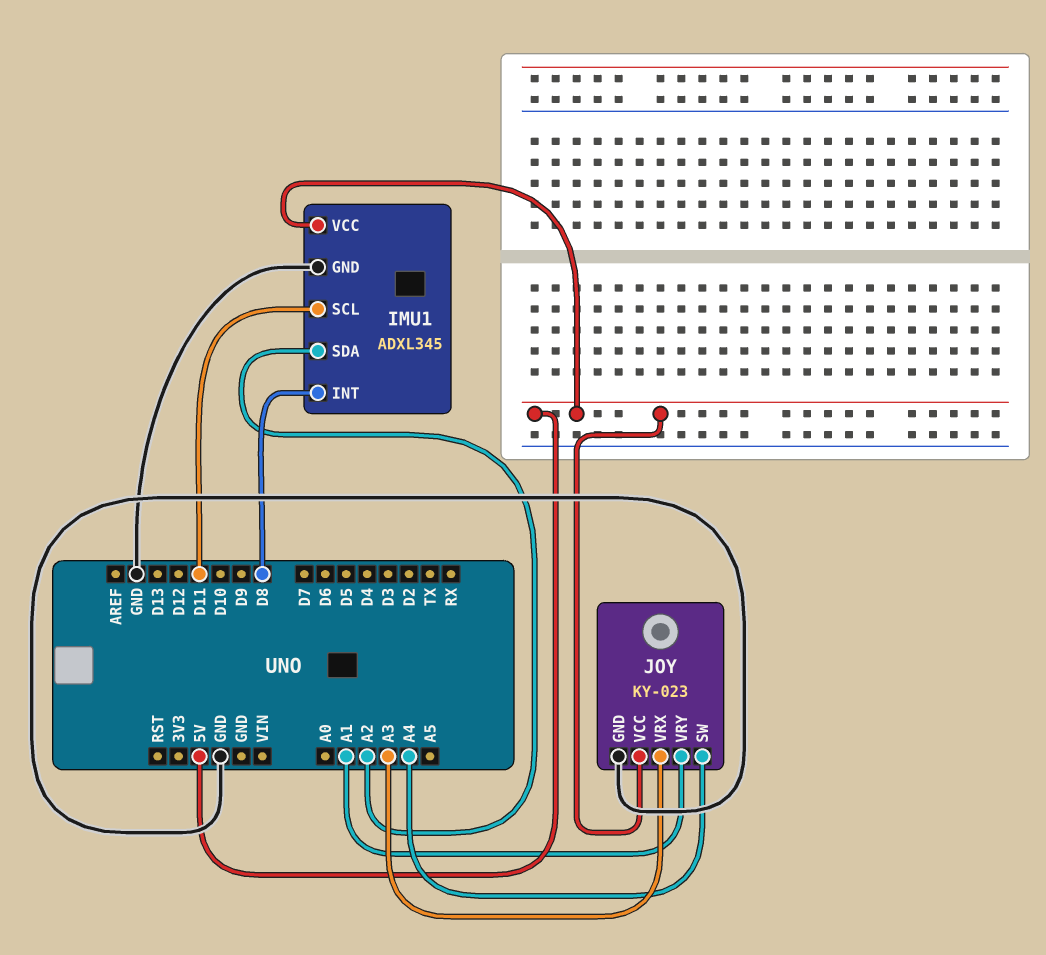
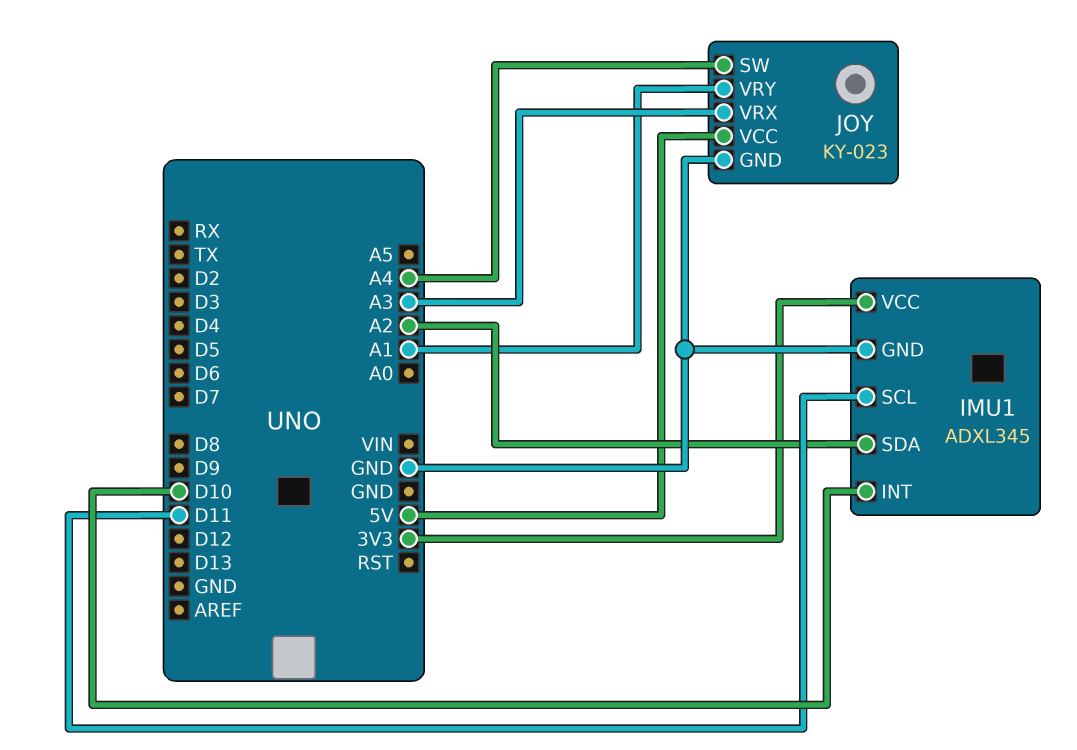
IMU1 pin INT: D8 -> D10
IMU1 pin VCC: 5V -> 3V3

